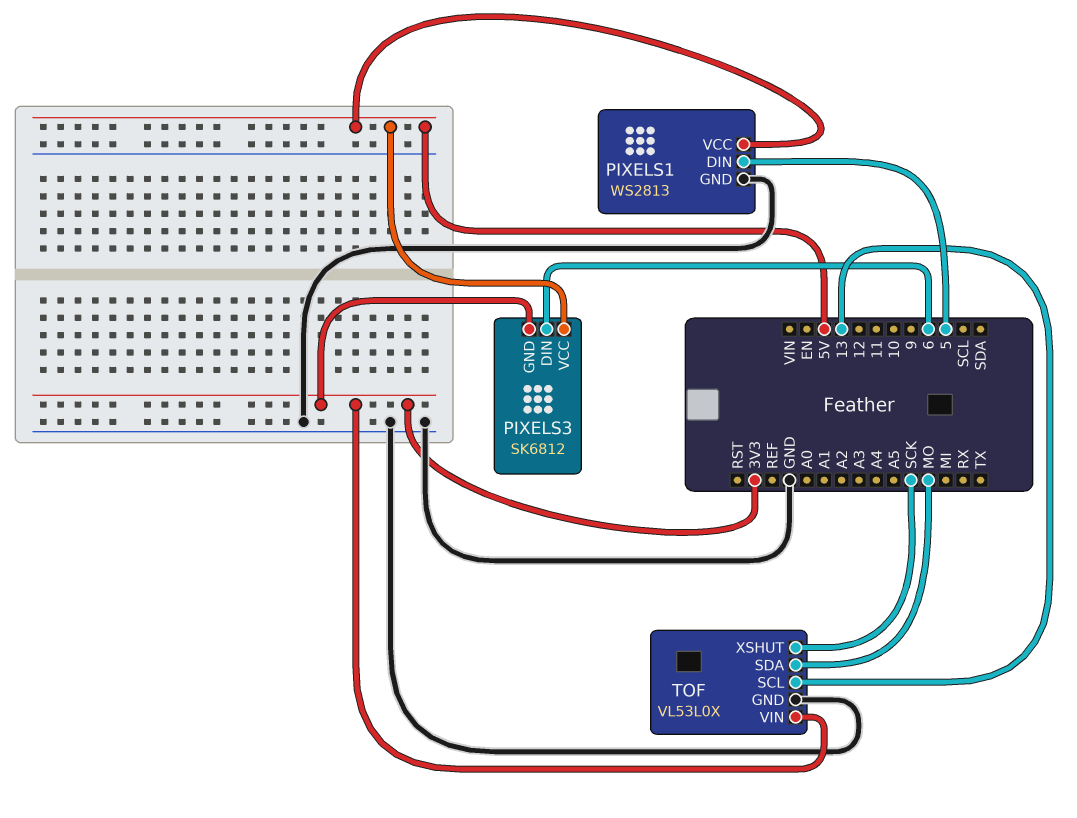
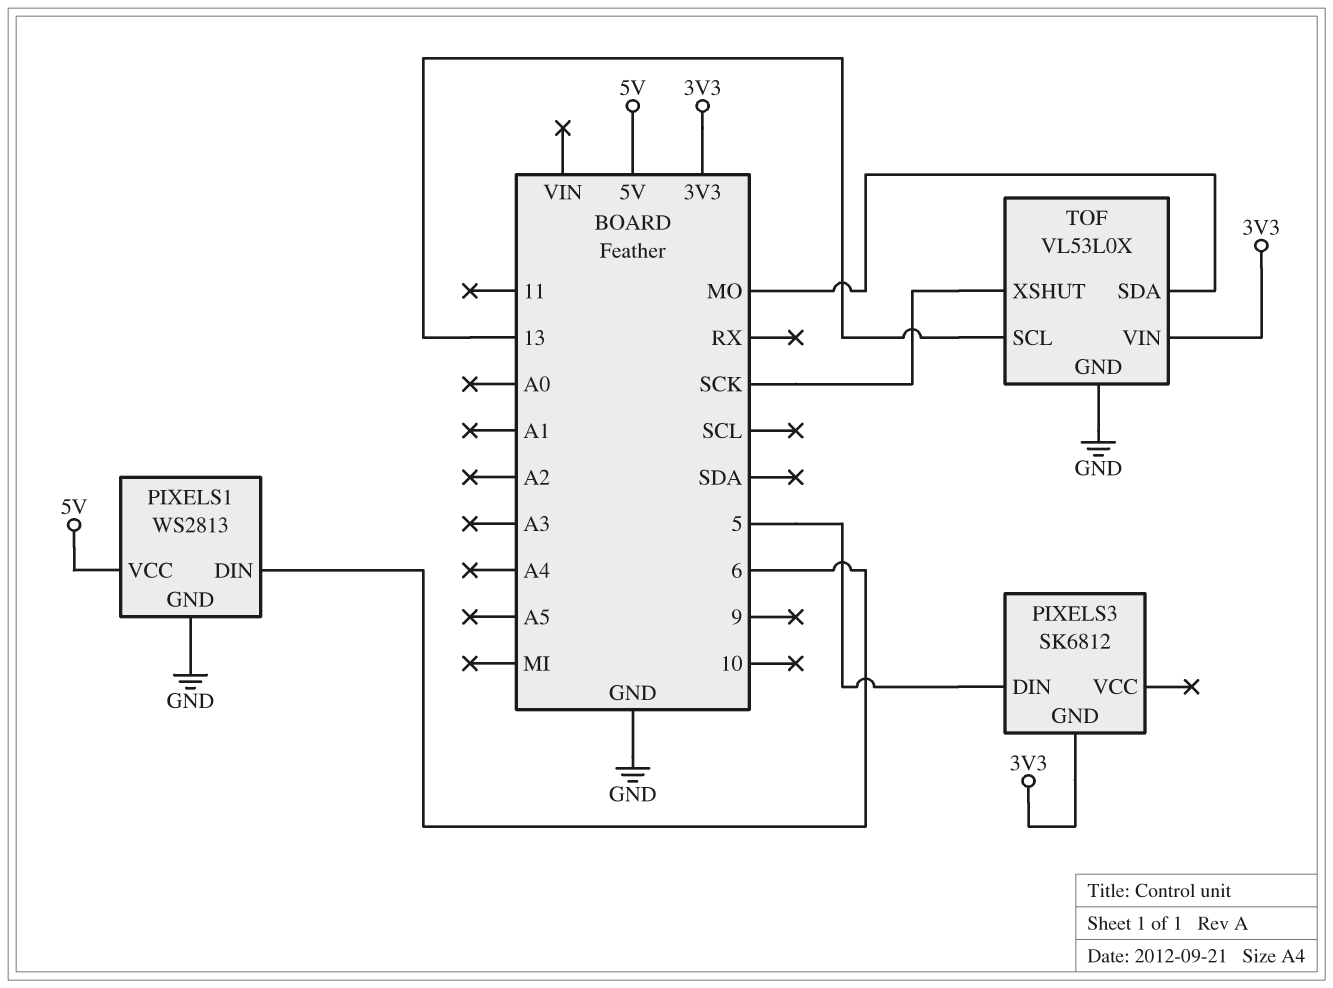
PIXELS1 pin DIN: 5 -> 6
PIXELS3 pin DIN: 6 -> 5
PIXELS3 pin VCC: 5V -> none

